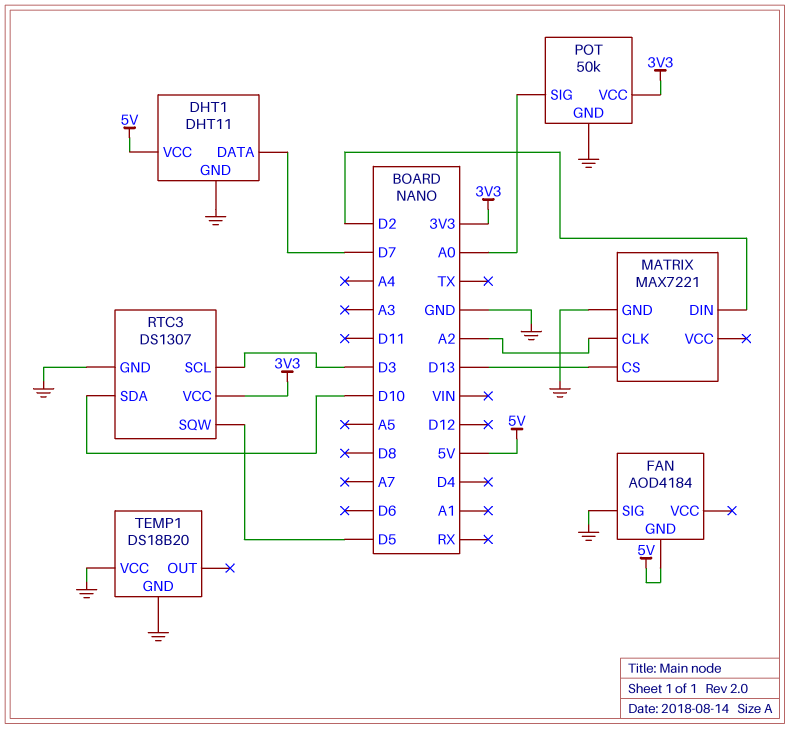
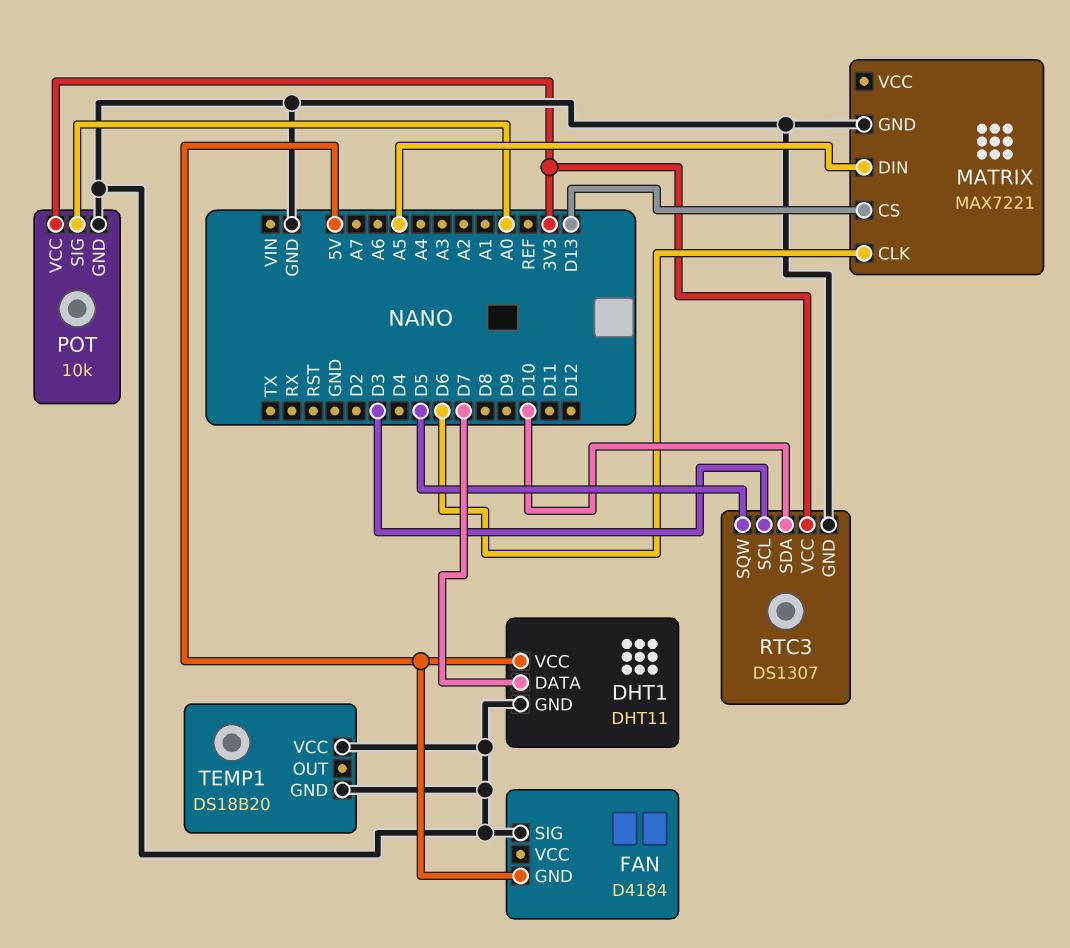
FAN: AOD4184 -> D4184
MATRIX pin CLK: A2 -> D6
MATRIX pin DIN: D2 -> A5
POT: 50k -> 10k

